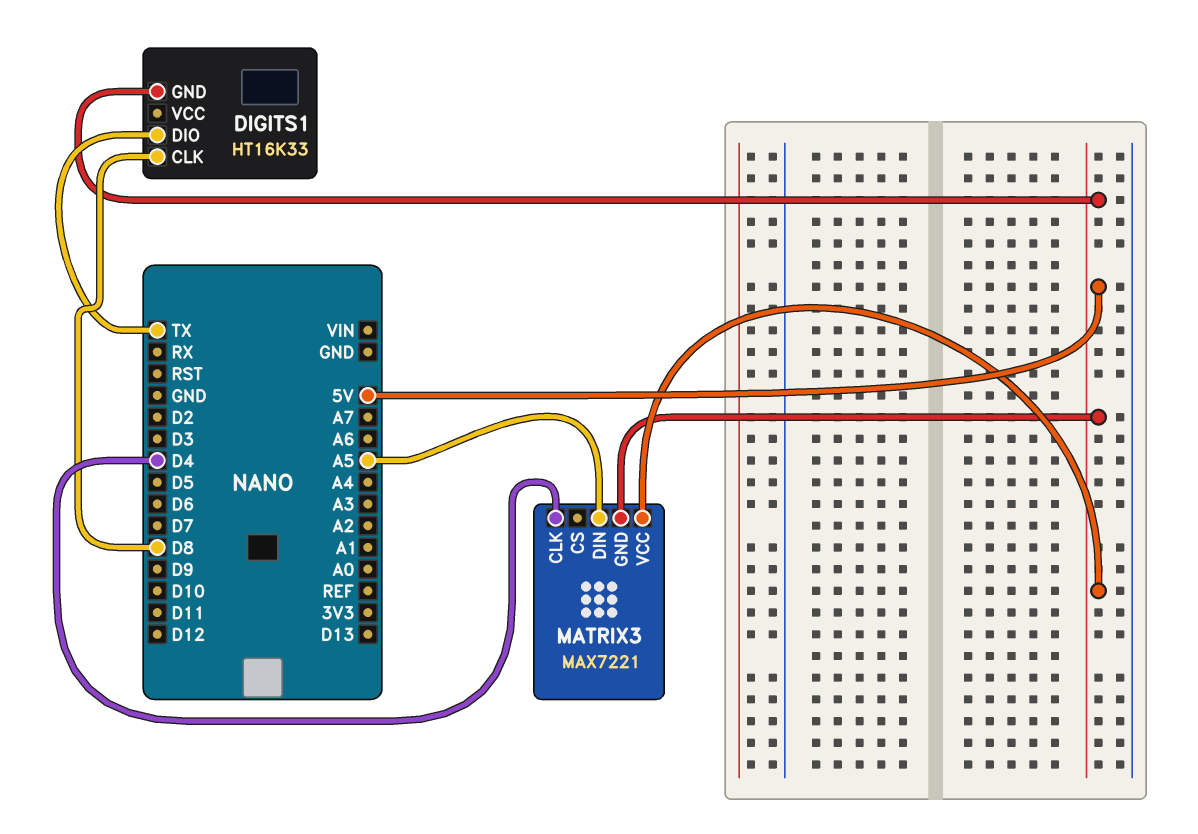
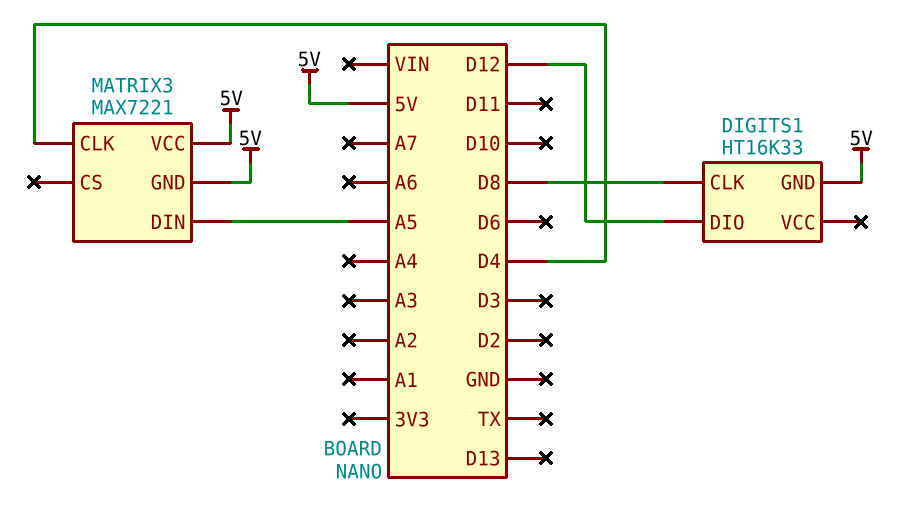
DIGITS1 pin DIO: TX -> D12

